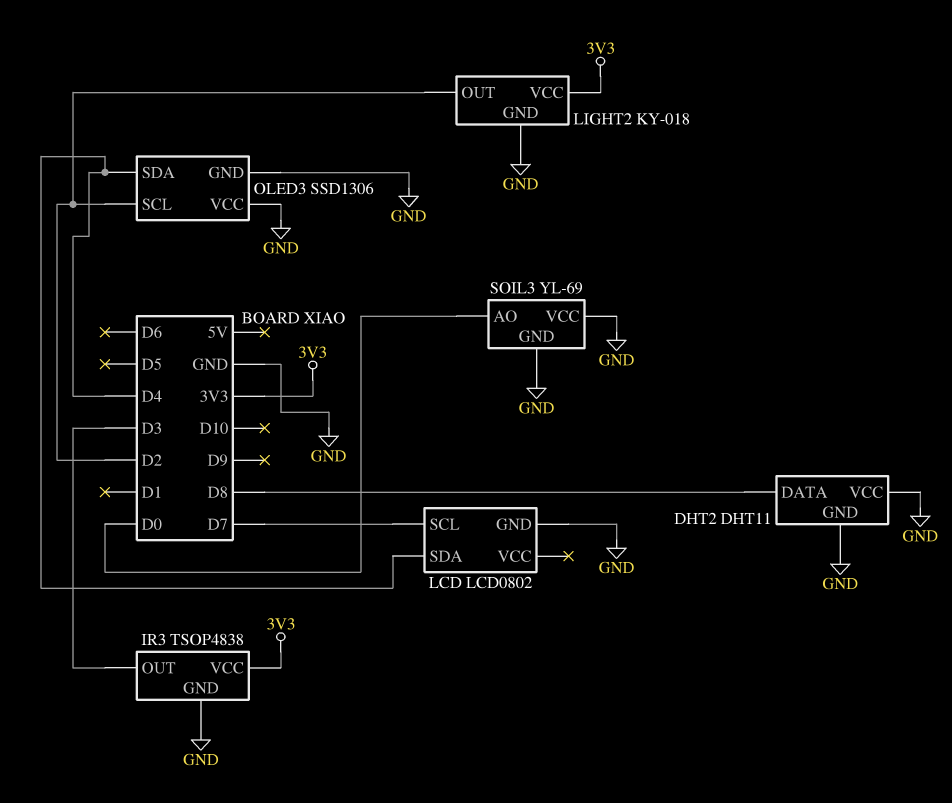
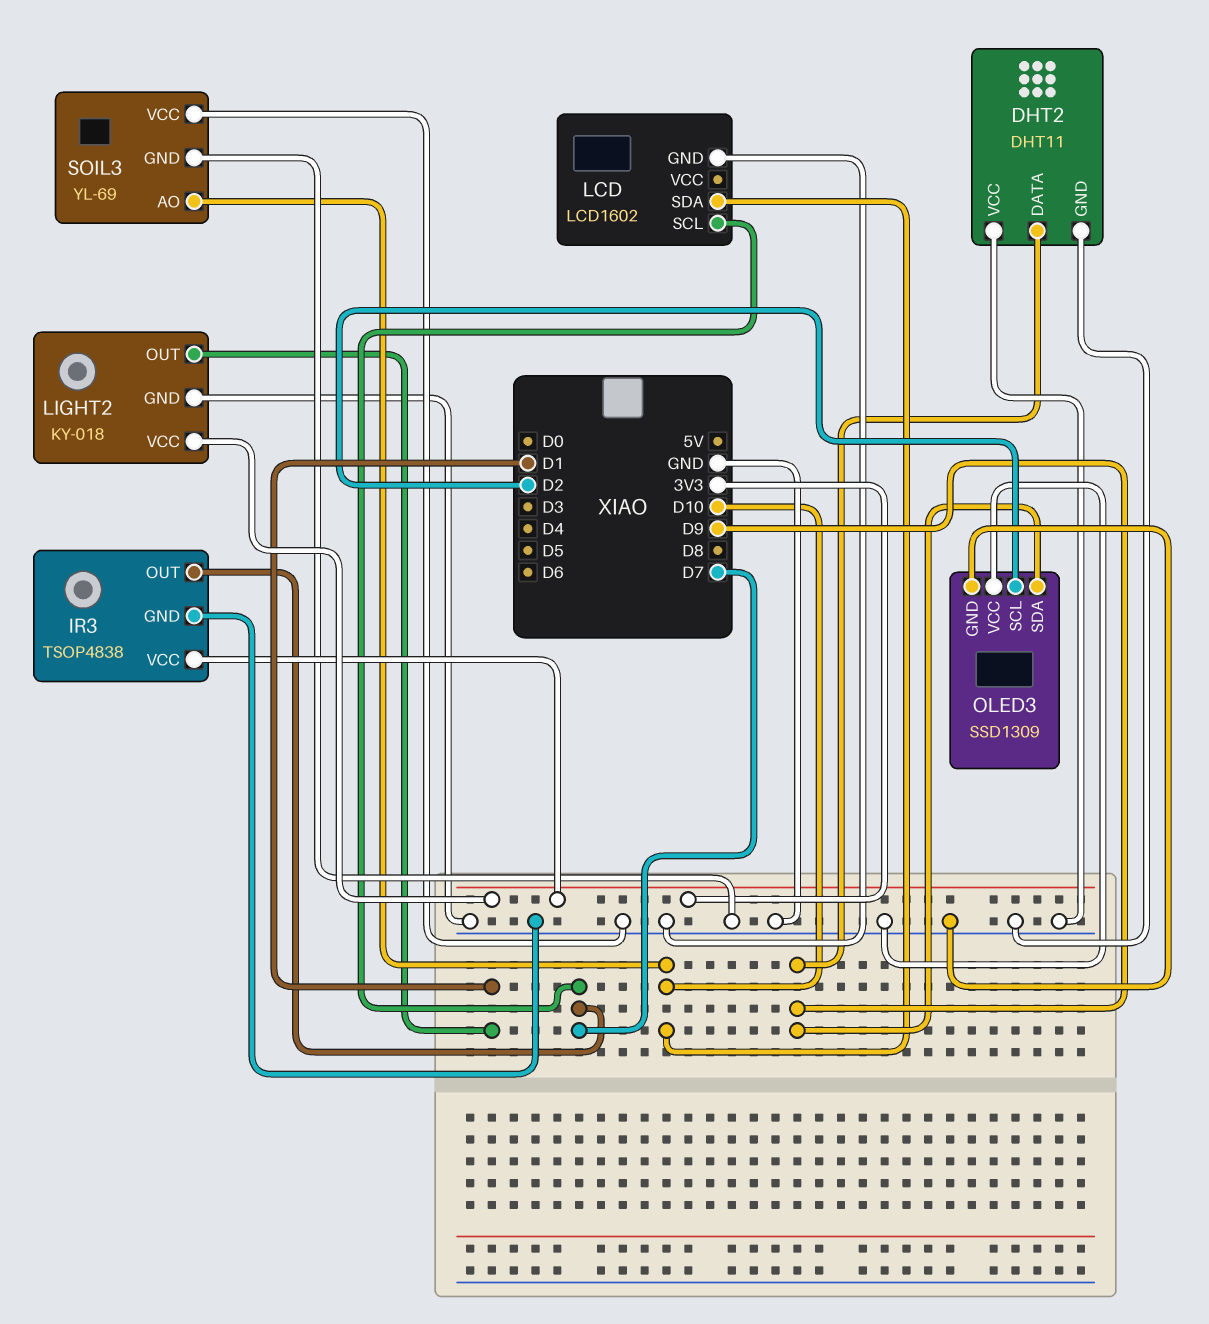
DHT2 pin DATA: D8 -> D9
IR3 pin OUT: D3 -> D7
LCD: LCD0802 -> LCD1602
LCD pin SDA: D4 -> D10
LIGHT2 pin OUT: D2 -> D1
OLED3: SSD1306 -> SSD1309
OLED3 pin SDA: D4 -> D9
SOIL3 pin AO: D0 -> D10

